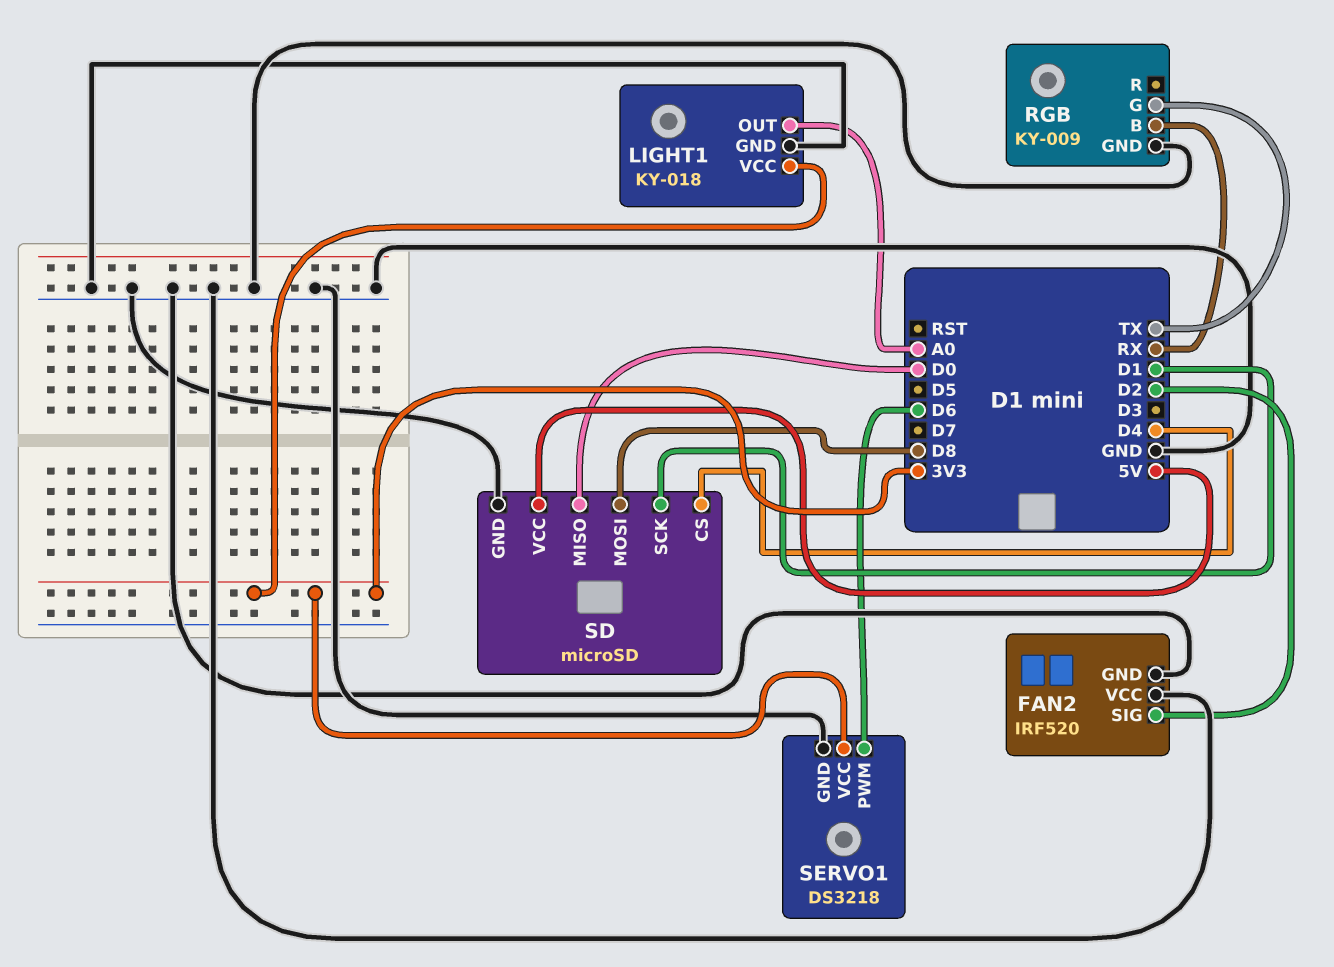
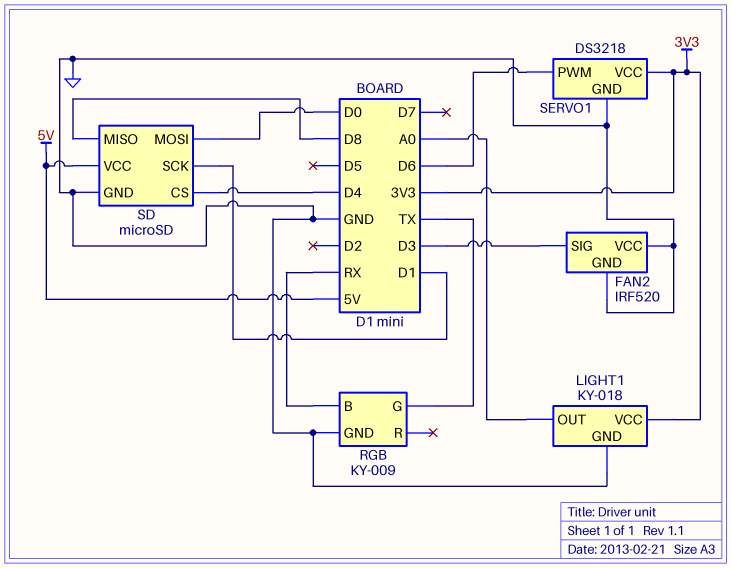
FAN2 pin SIG: D2 -> D3
SD pin MISO: D0 -> D8
SD pin MOSI: D8 -> D0

